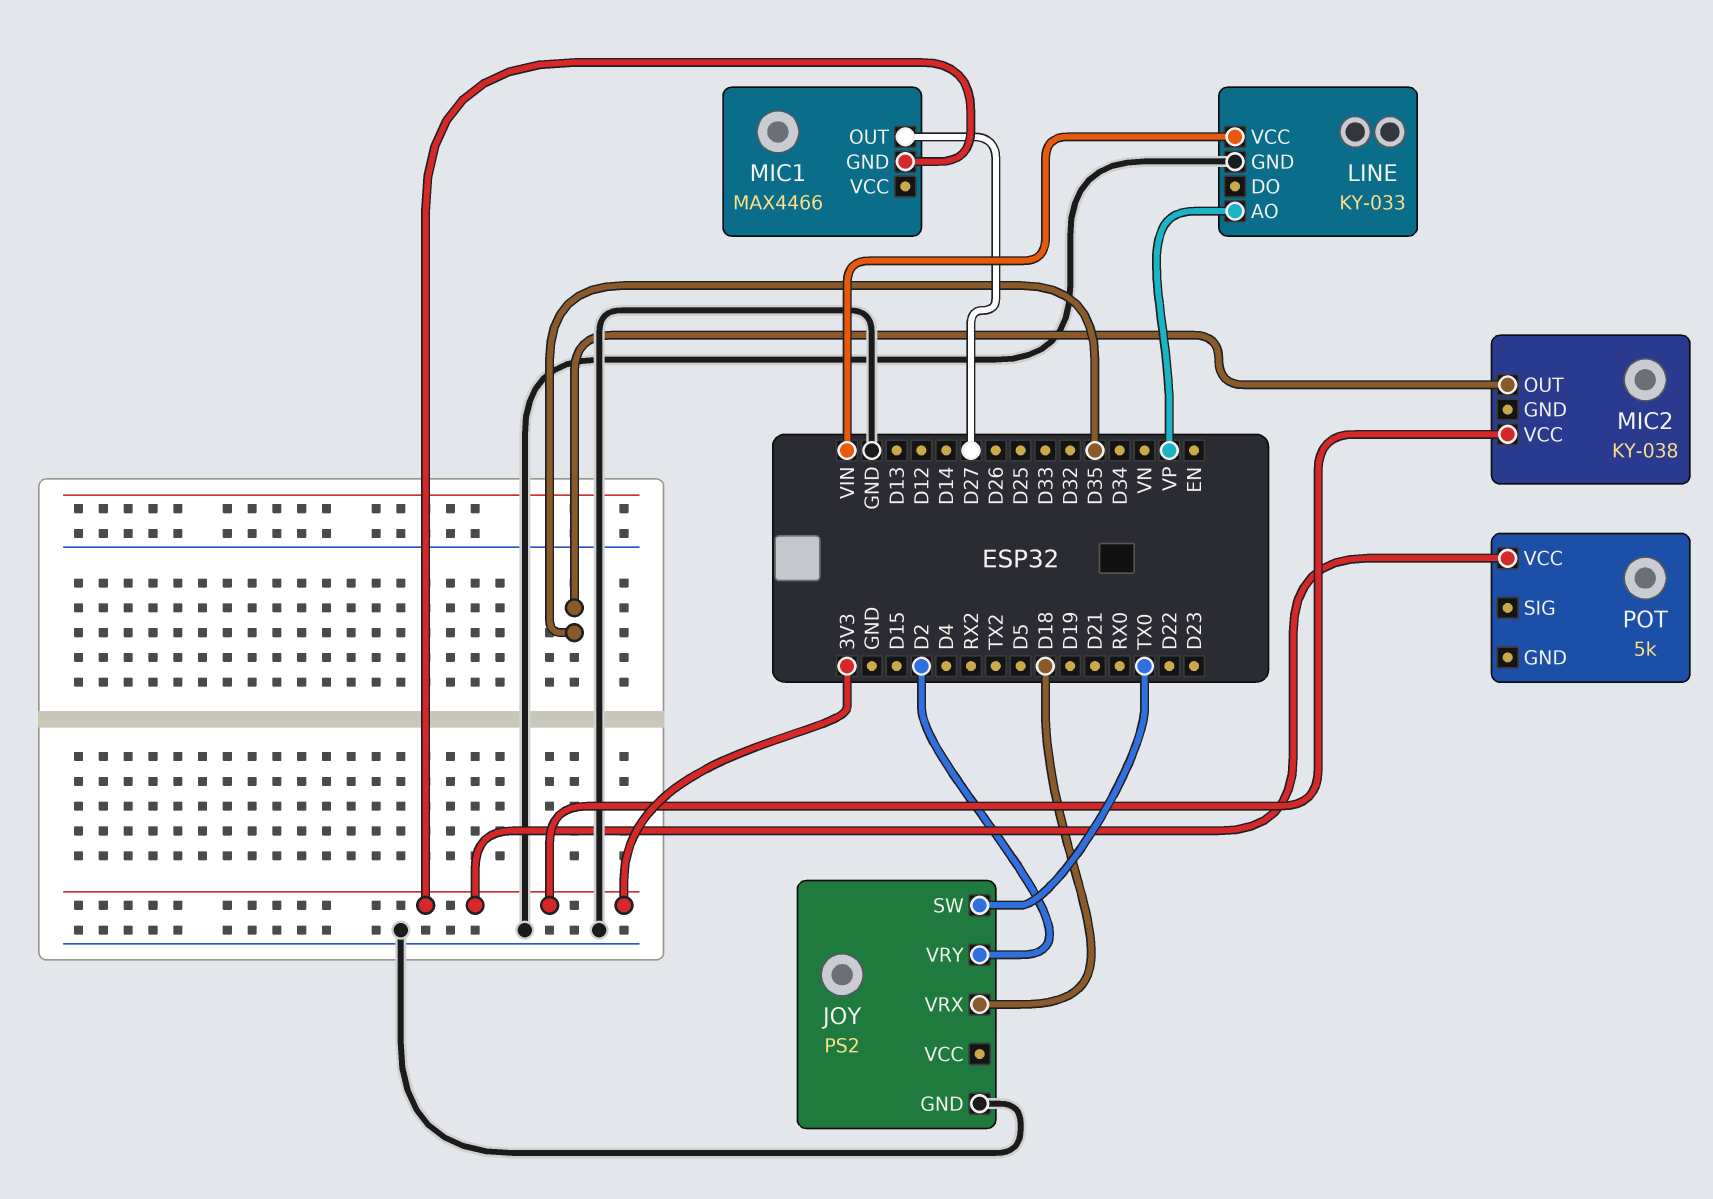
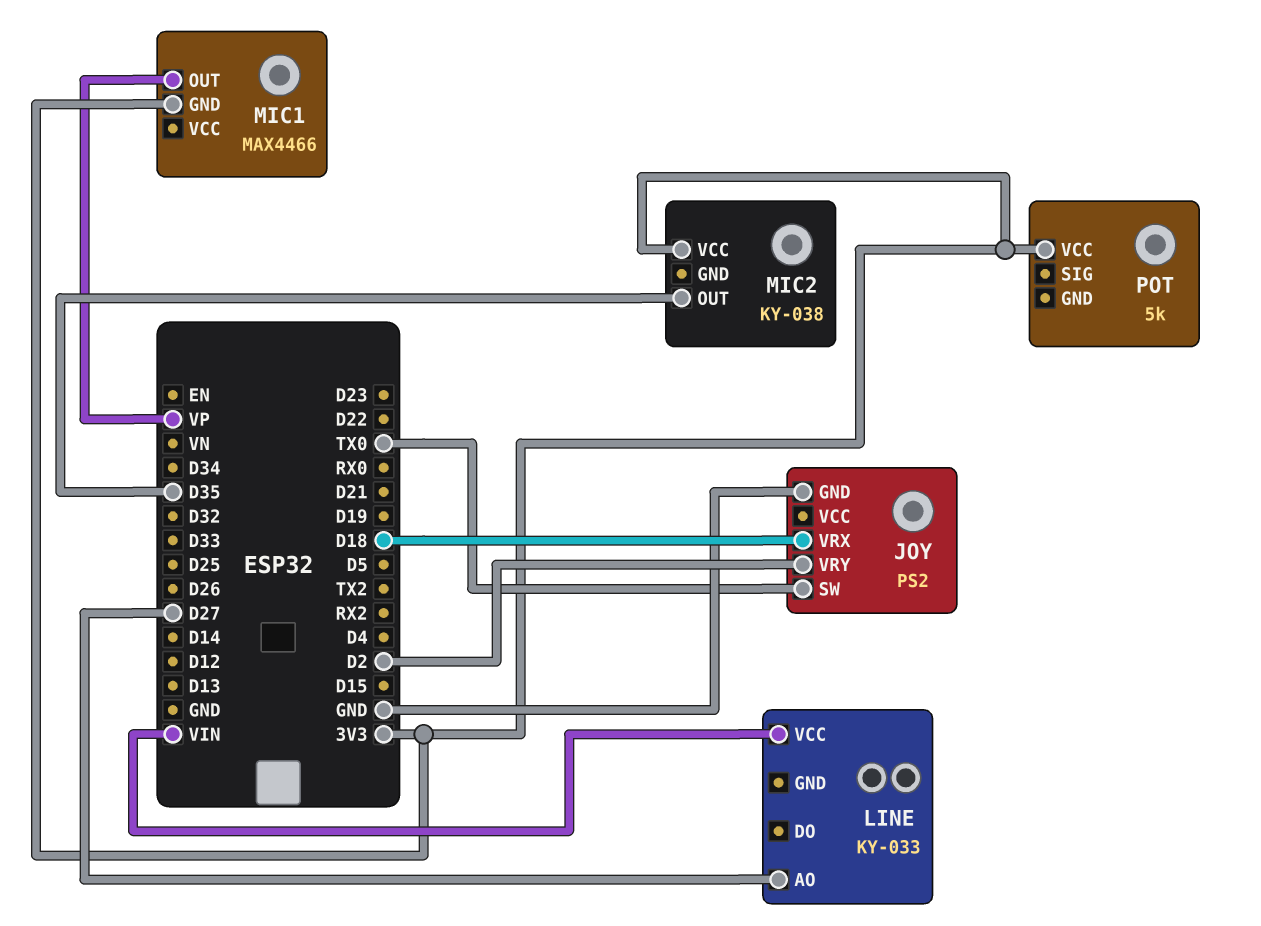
LINE pin AO: VP -> D27
LINE pin GND: GND -> none
MIC1 pin OUT: D27 -> VP

